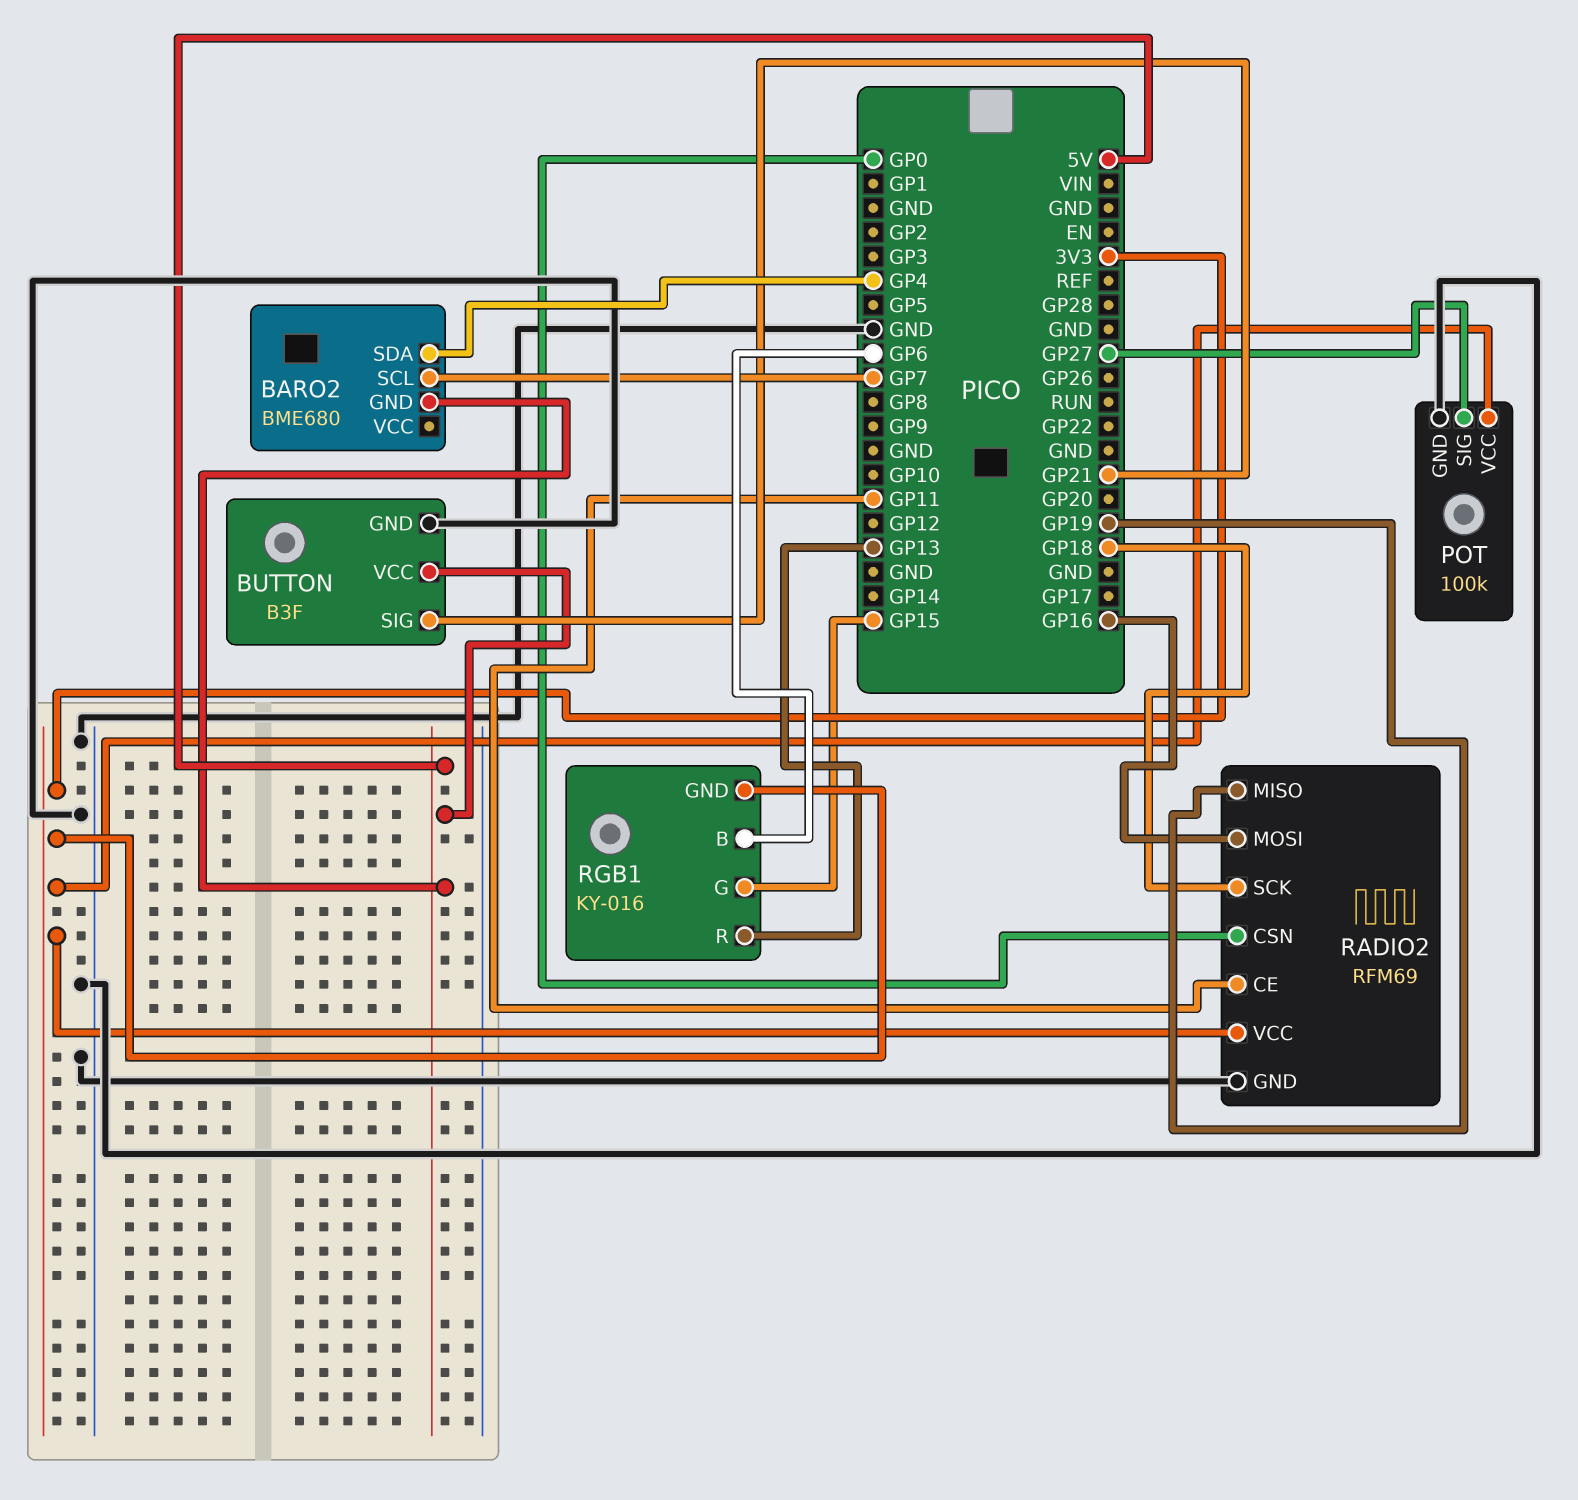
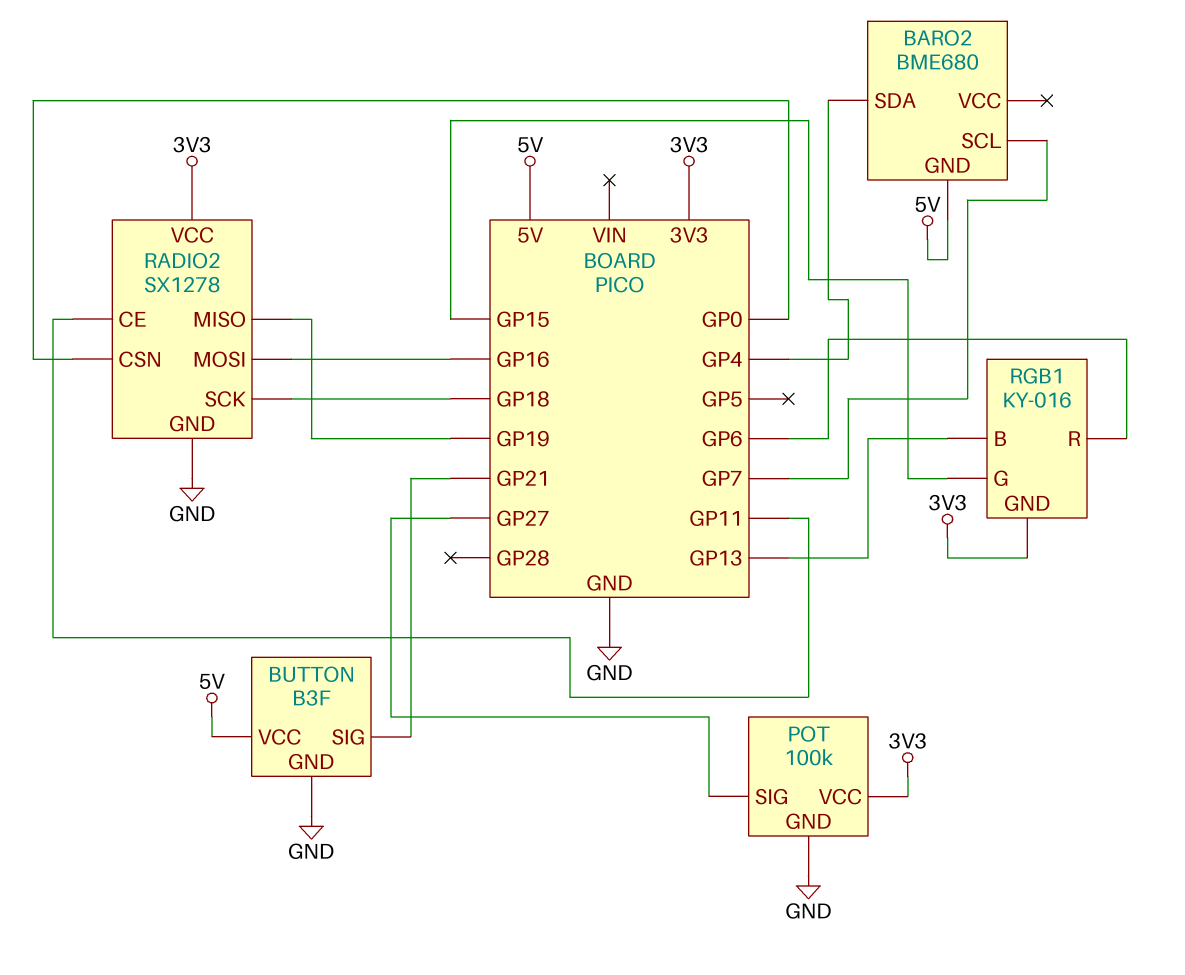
RADIO2: RFM69 -> SX1278
RGB1 pin B: GP6 -> GP13
RGB1 pin R: GP13 -> GP6

